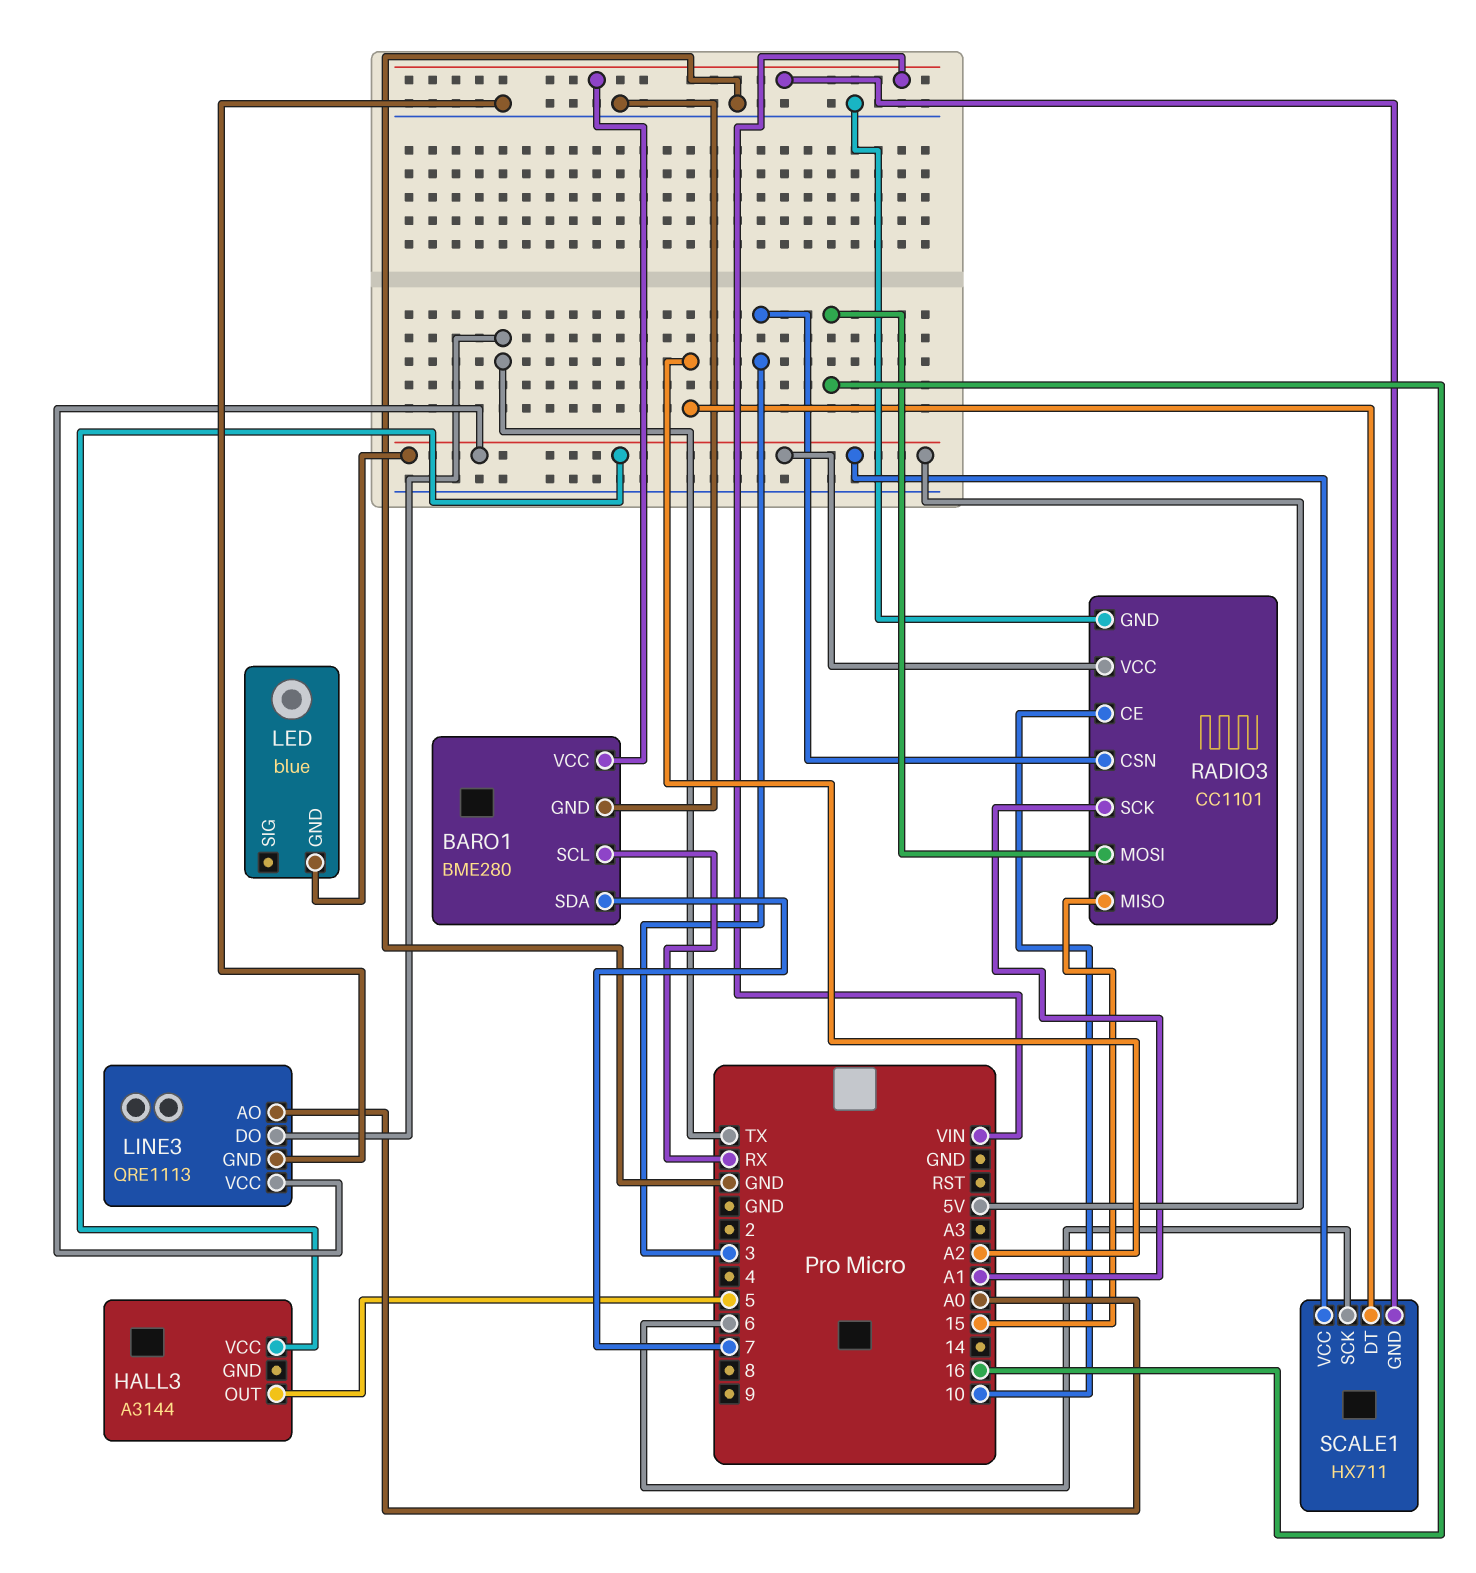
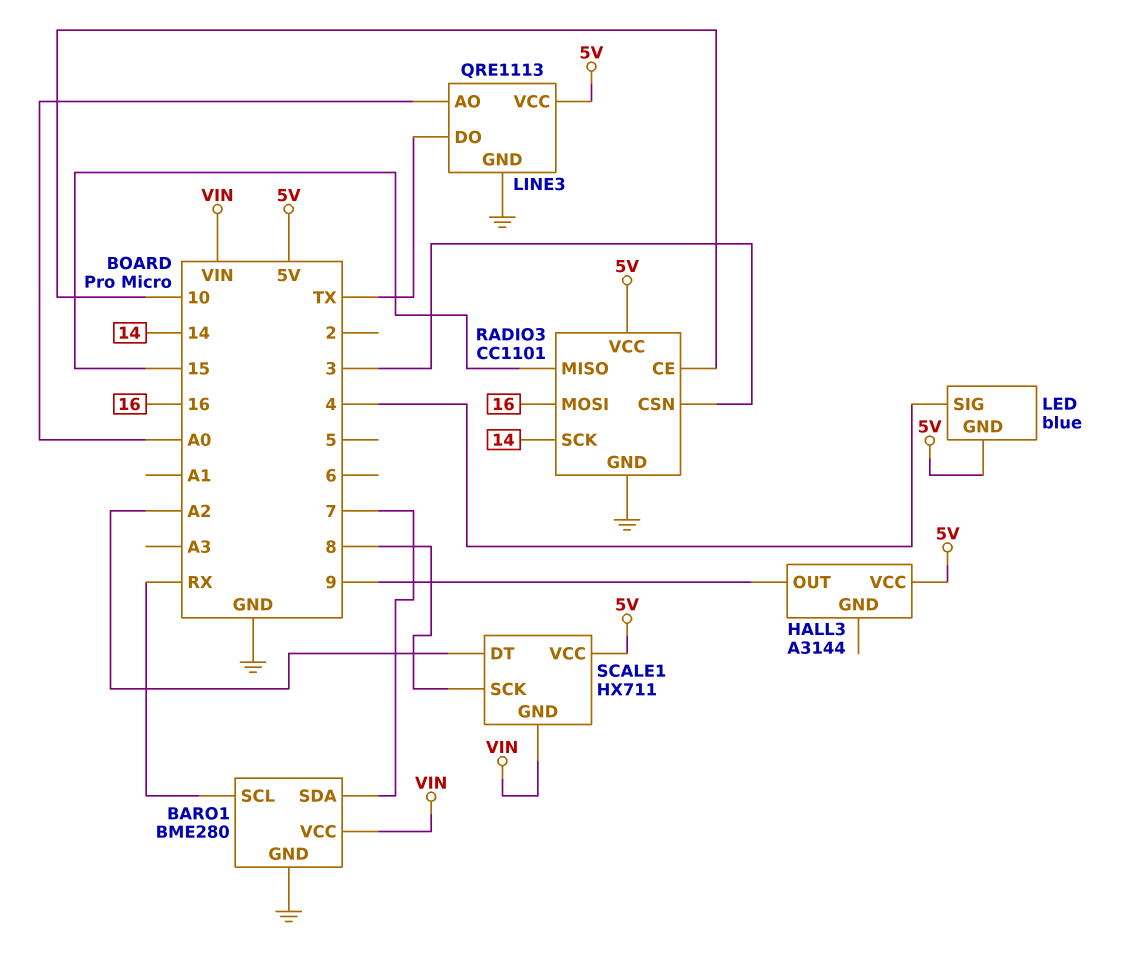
HALL3 pin OUT: 5 -> 9
LED pin SIG: none -> 4
RADIO3 pin SCK: A1 -> 14
SCALE1 pin SCK: 6 -> 8

